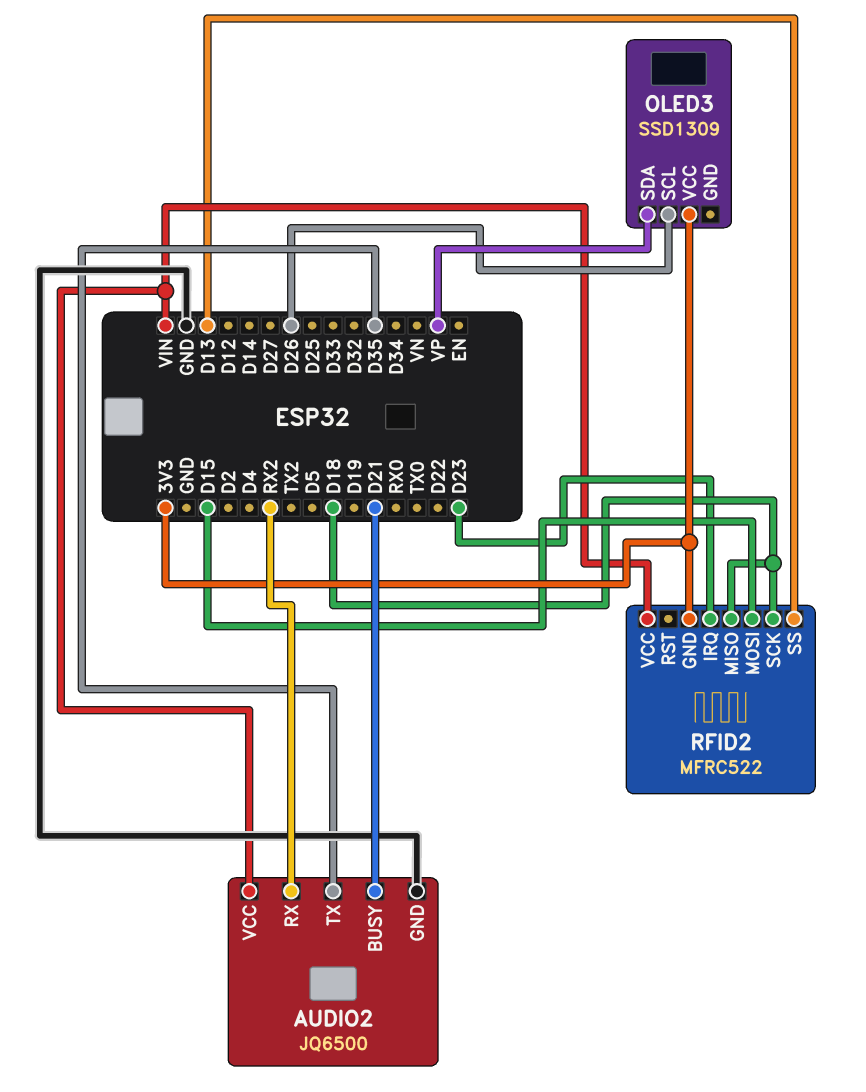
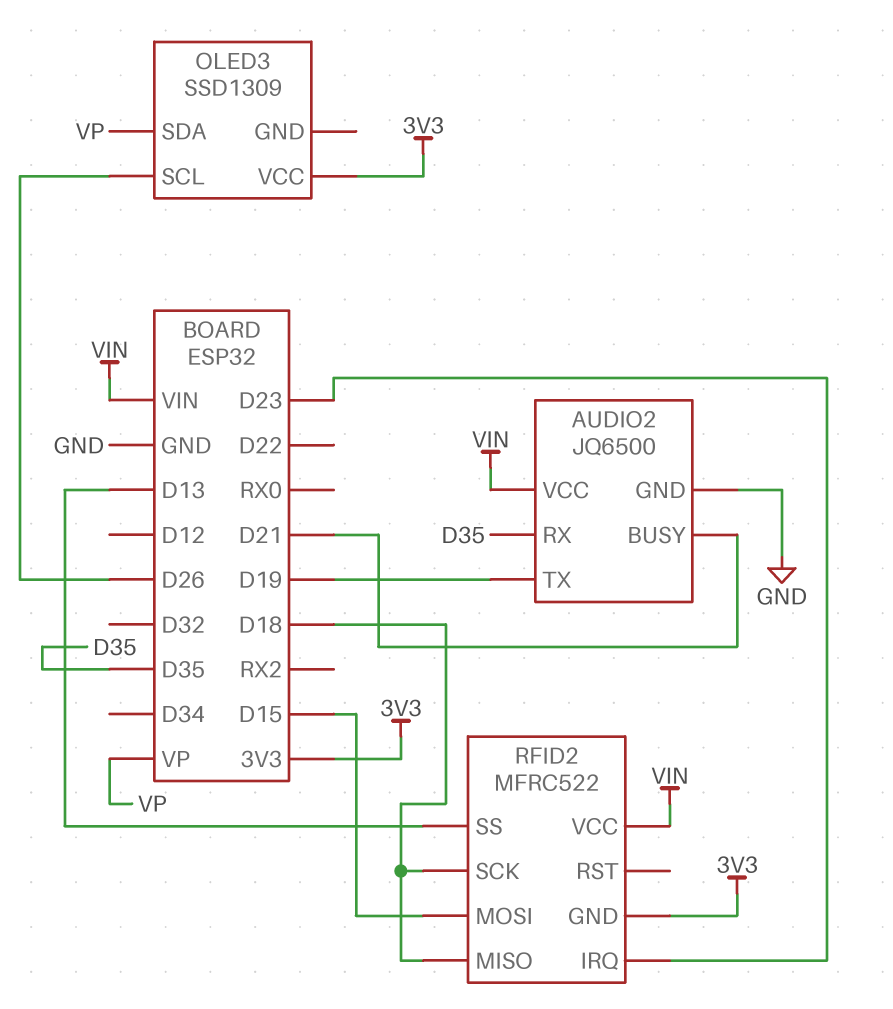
AUDIO2 pin RX: RX2 -> D35
AUDIO2 pin TX: D35 -> D19

